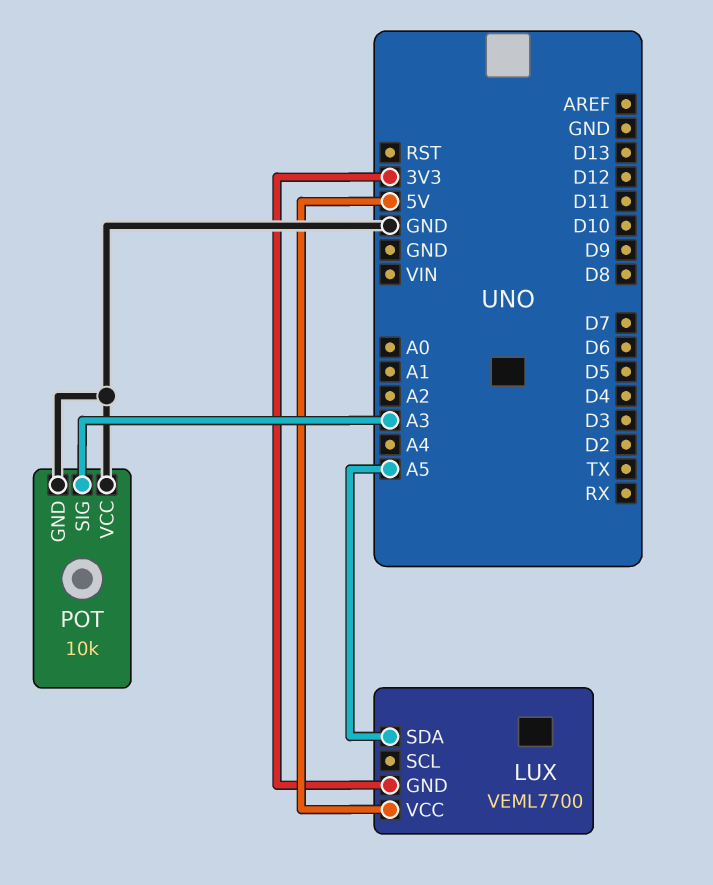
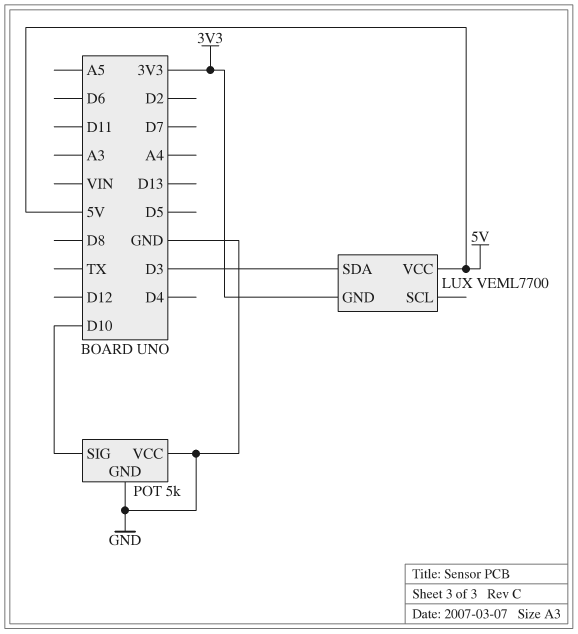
LUX pin SDA: A5 -> D3
POT: 10k -> 5k
POT pin SIG: A3 -> D10

